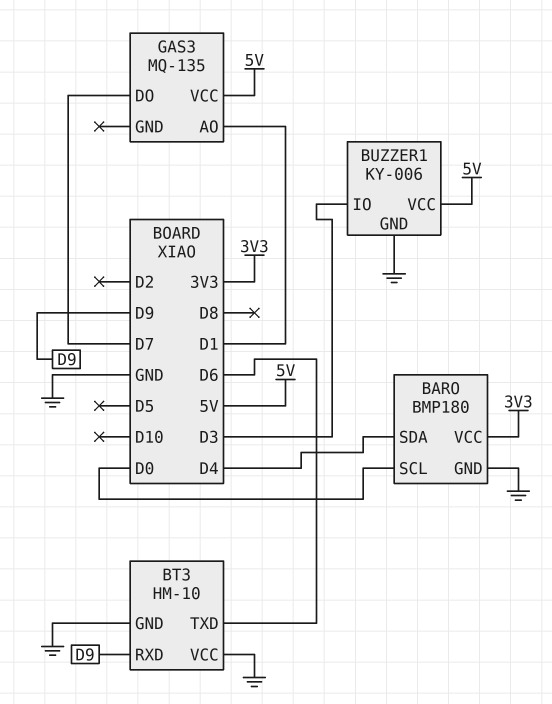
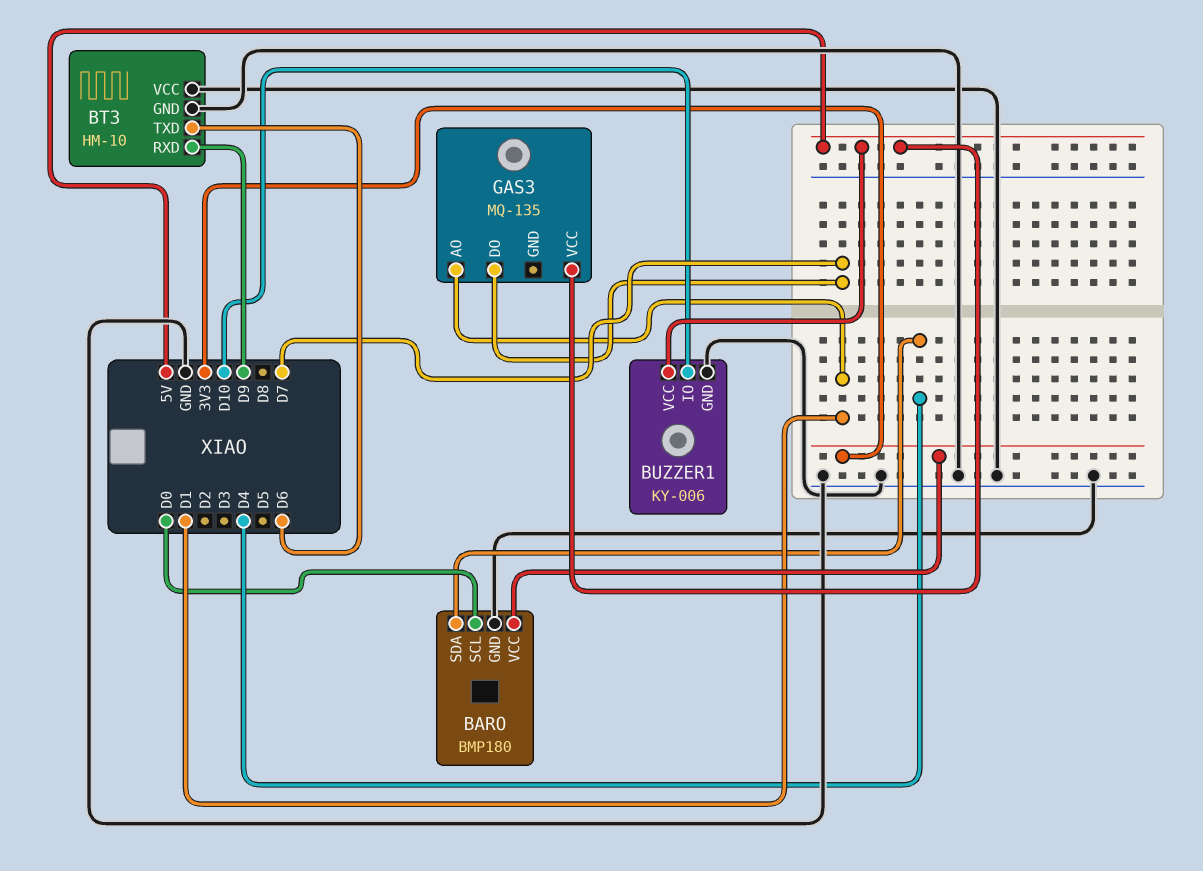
BUZZER1 pin IO: D3 -> D10

